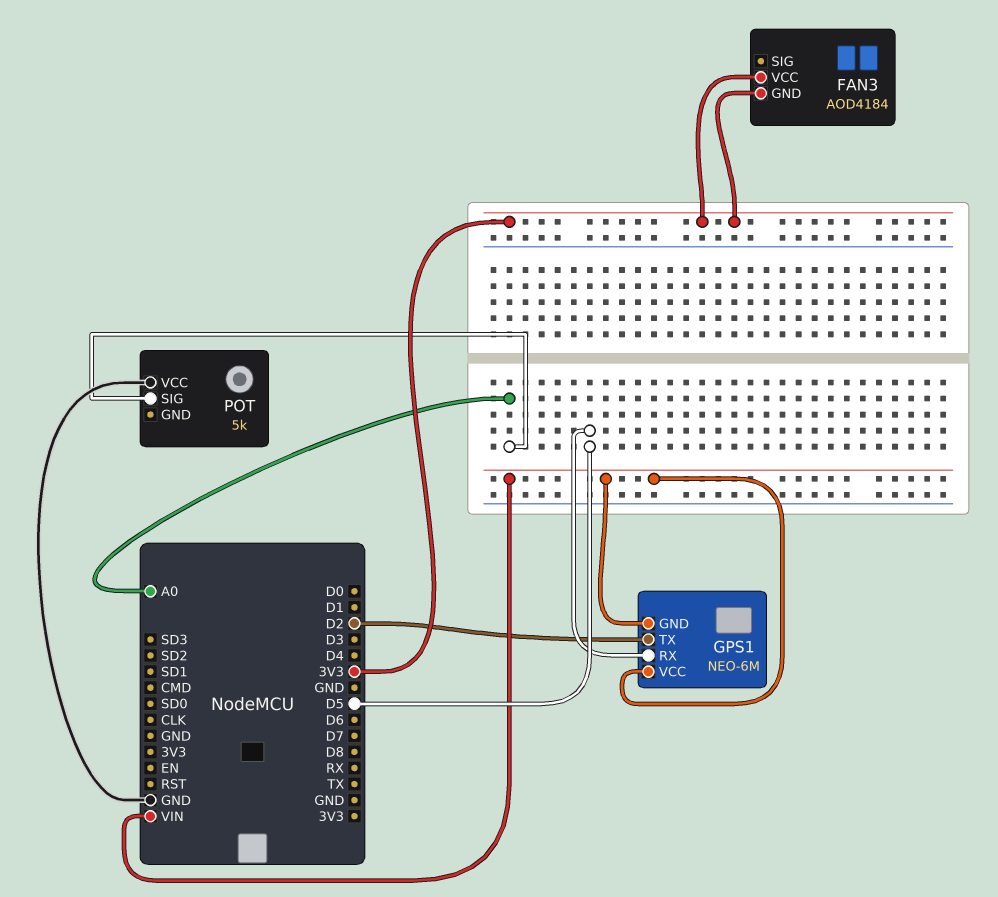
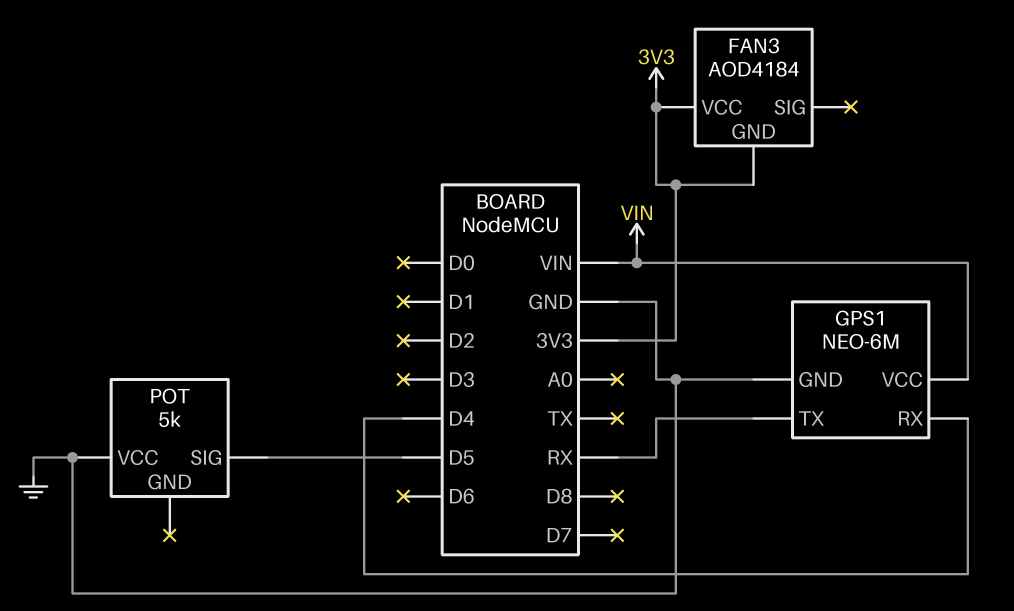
GPS1 pin GND: VIN -> GND
GPS1 pin RX: D5 -> D4
GPS1 pin TX: D2 -> RX
POT pin SIG: A0 -> D5

